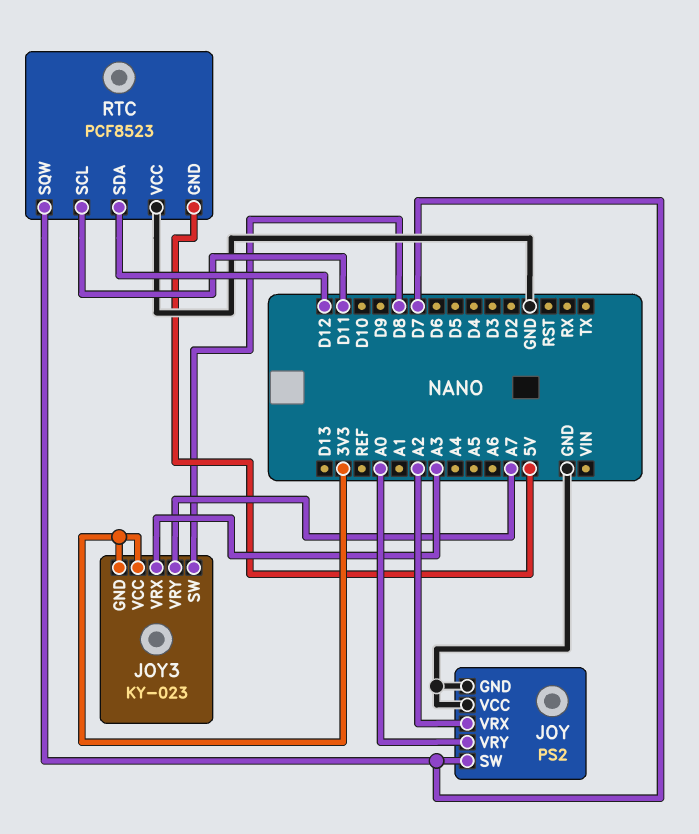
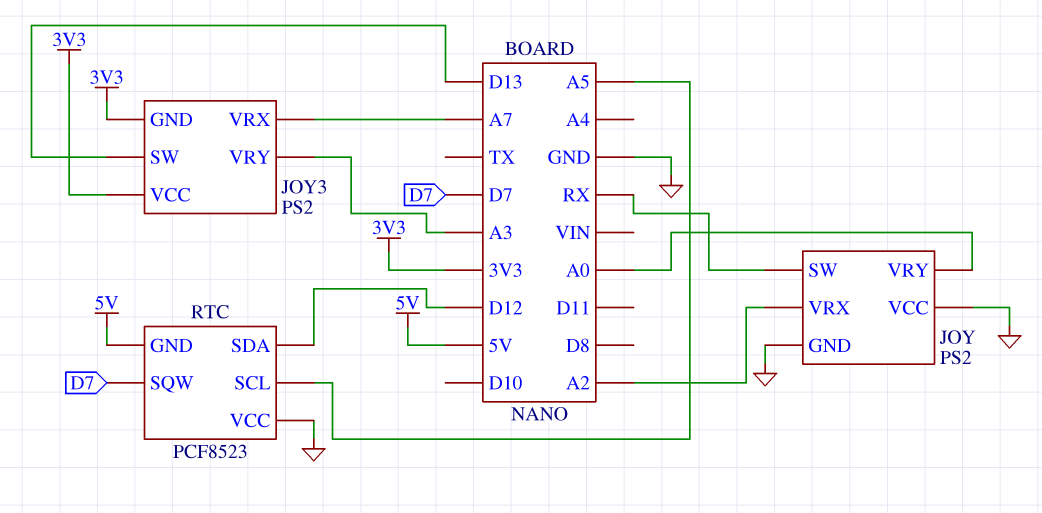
JOY pin SW: D7 -> RX
JOY3: KY-023 -> PS2
JOY3 pin SW: D8 -> D13
JOY3 pin VRX: A3 -> A7
JOY3 pin VRY: A7 -> A3
RTC pin SCL: D11 -> A5

